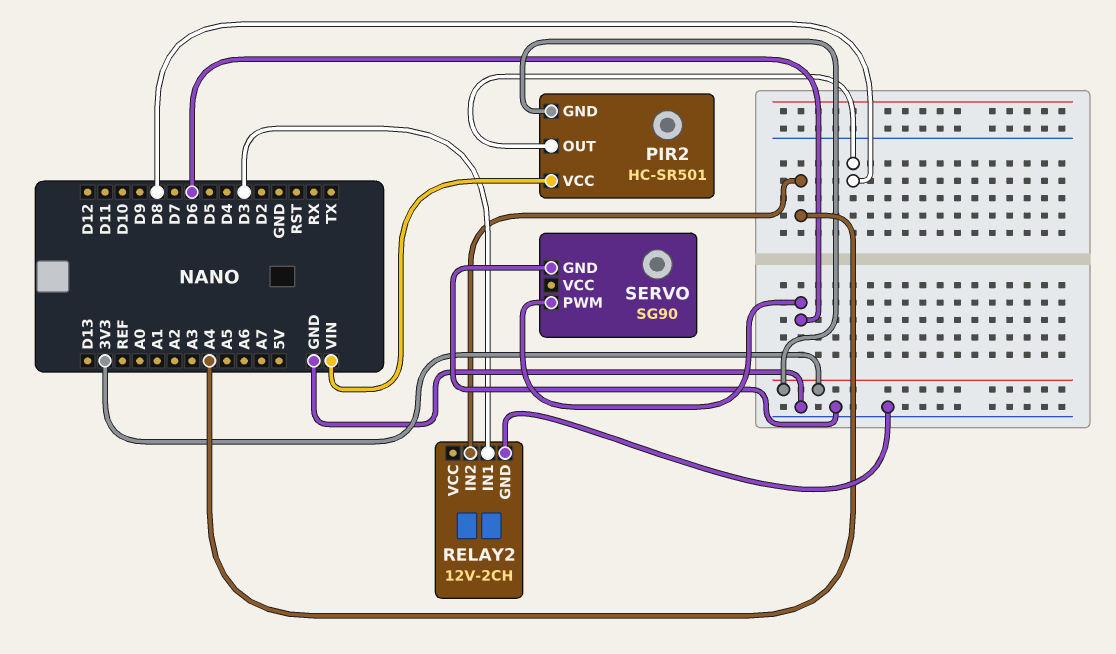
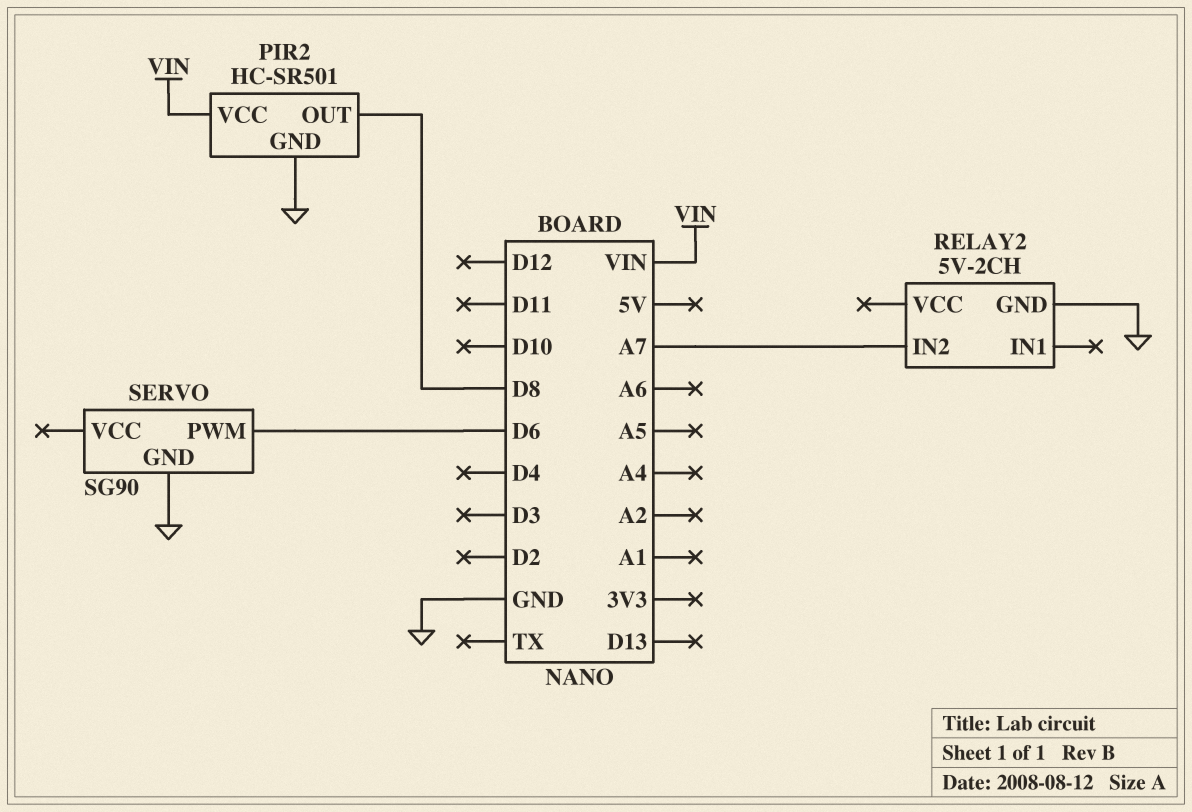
PIR2 pin GND: 3V3 -> GND
RELAY2: 12V-2CH -> 5V-2CH
RELAY2 pin IN1: D3 -> none
RELAY2 pin IN2: A4 -> A7

